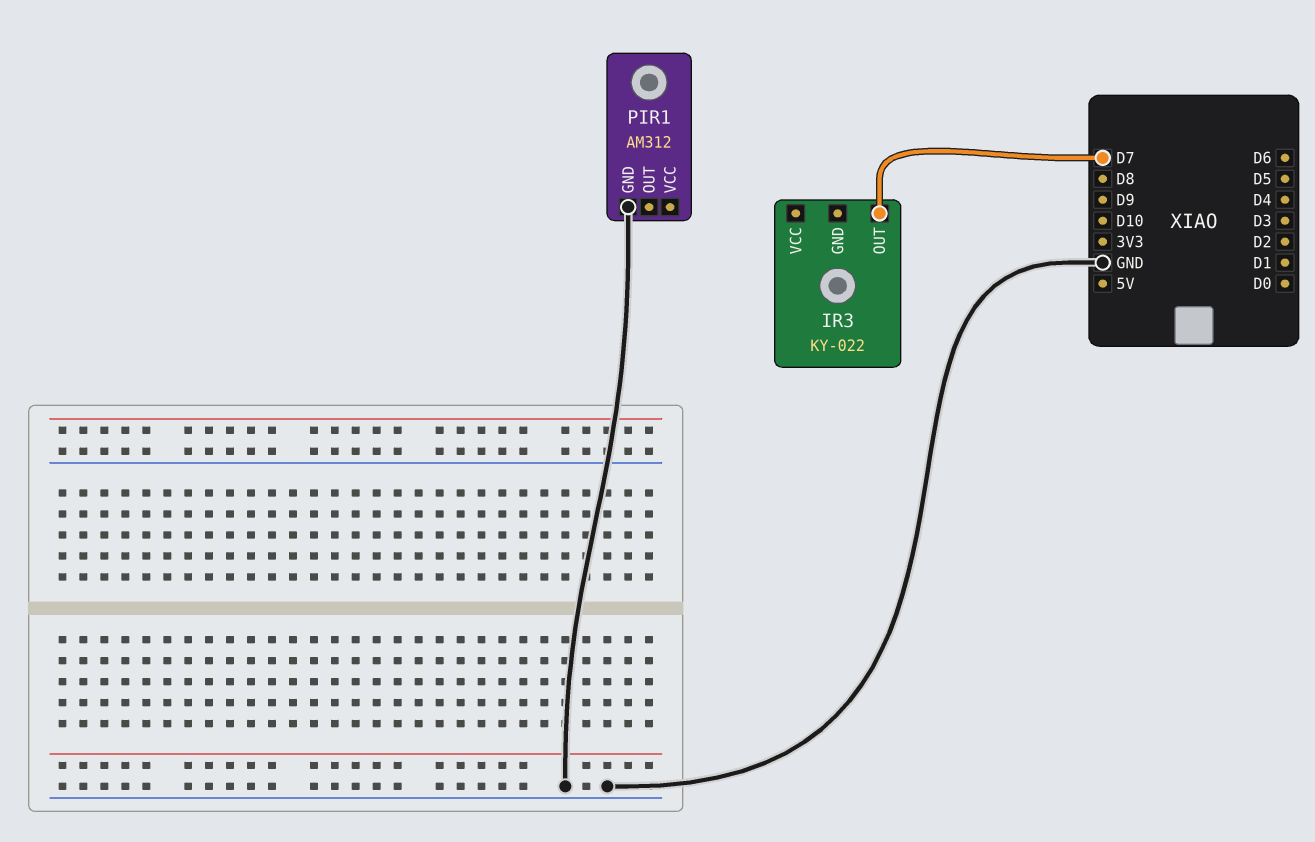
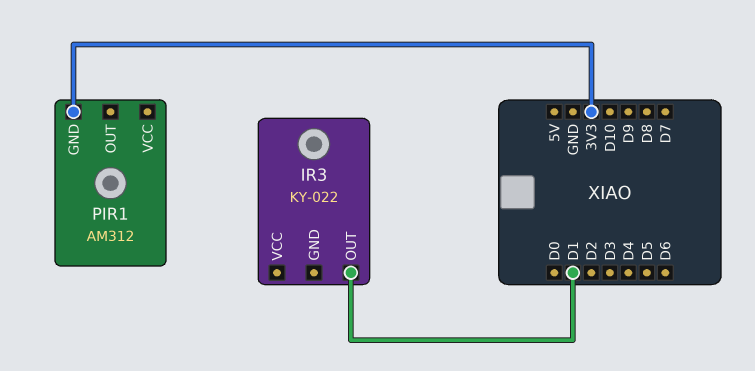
IR3 pin OUT: D7 -> D1
PIR1 pin GND: GND -> 3V3

